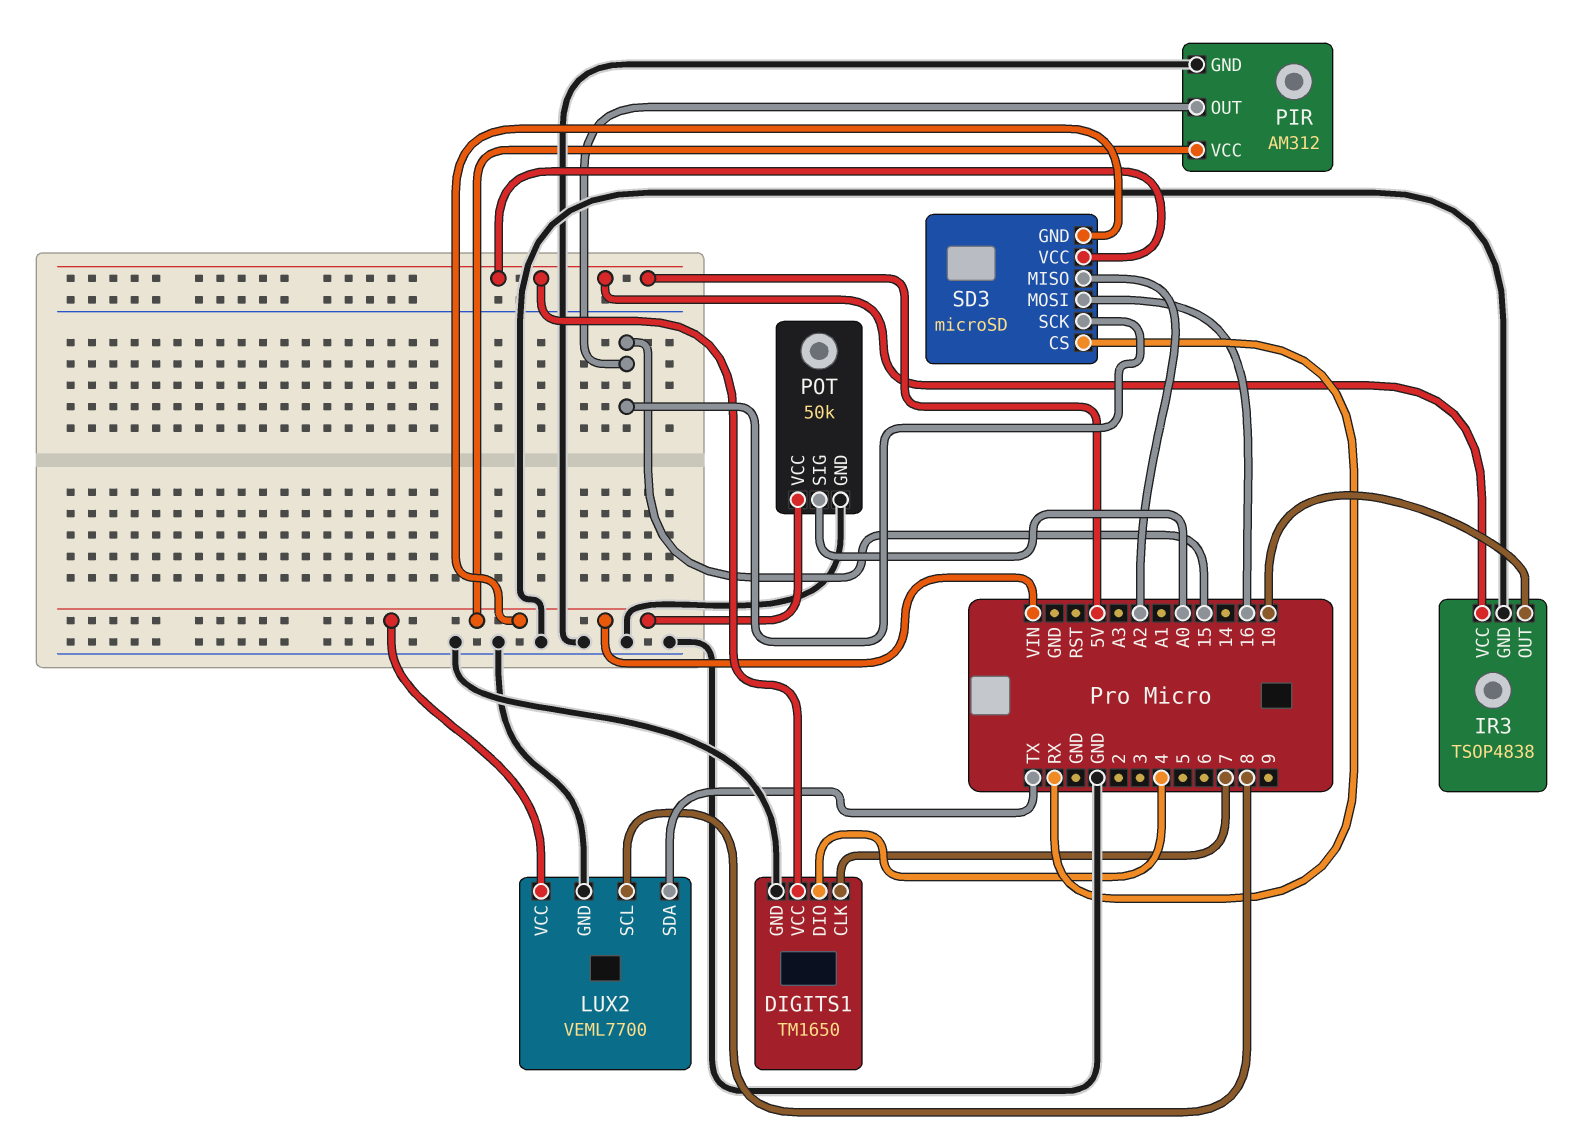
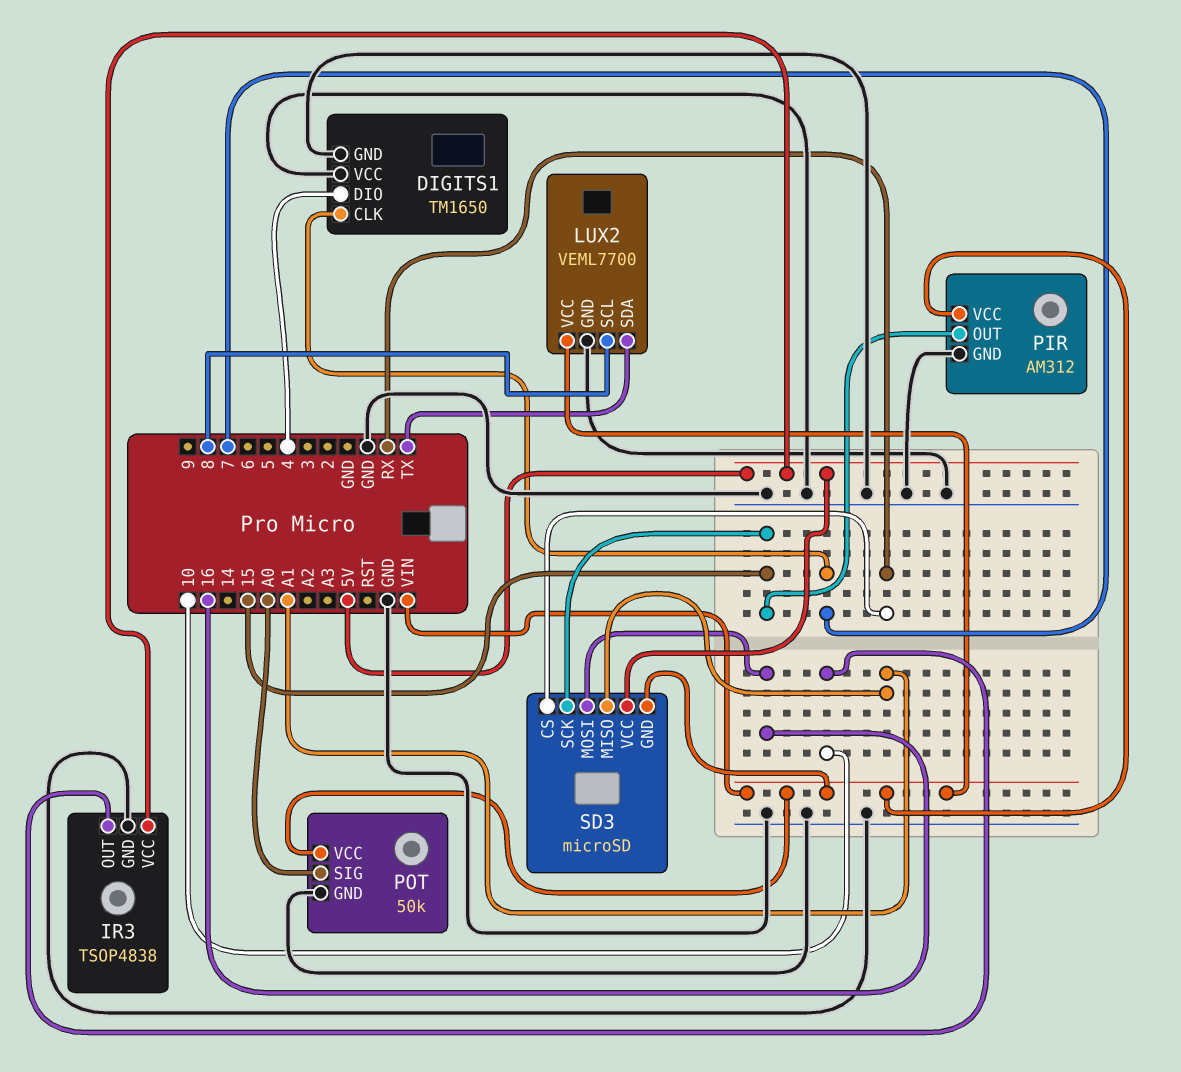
DIGITS1 pin VCC: 5V -> GND
SD3 pin MISO: A2 -> A1

